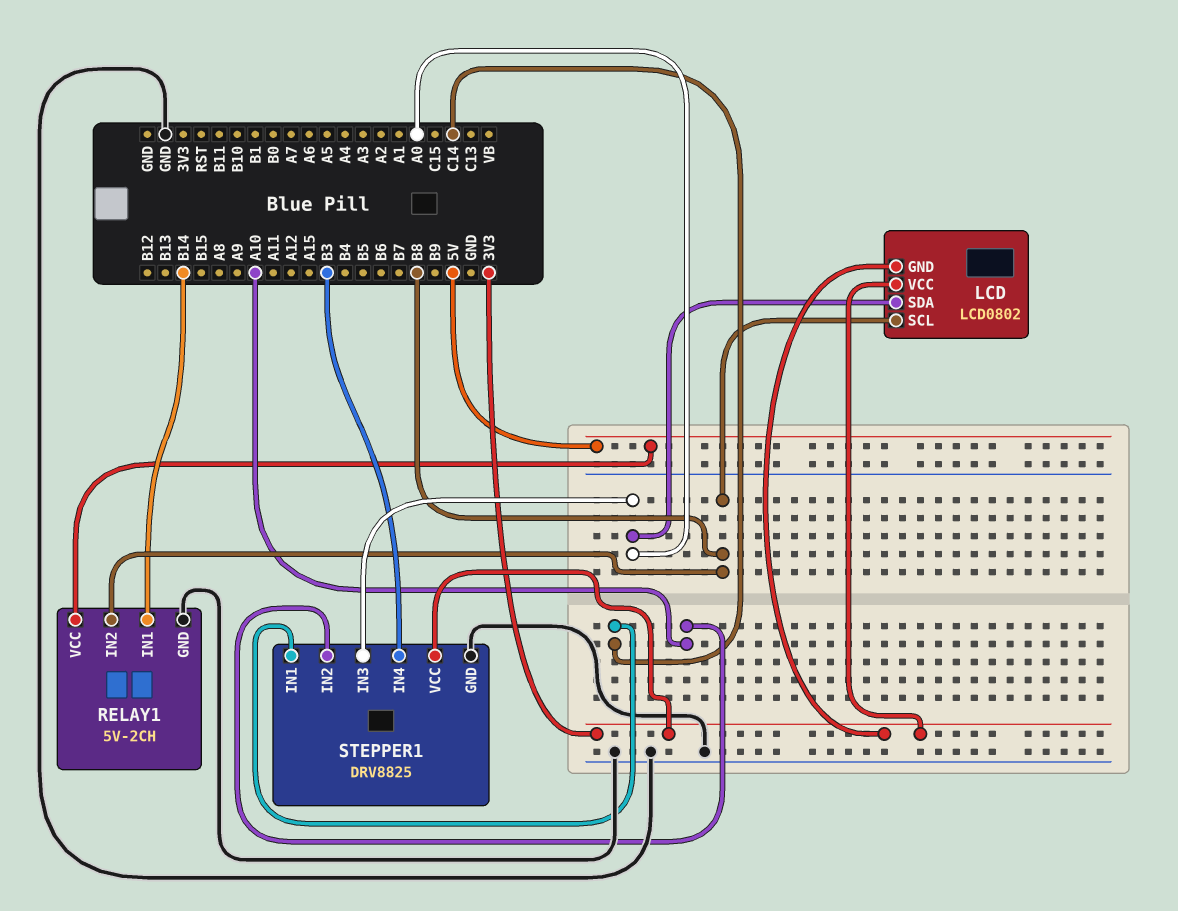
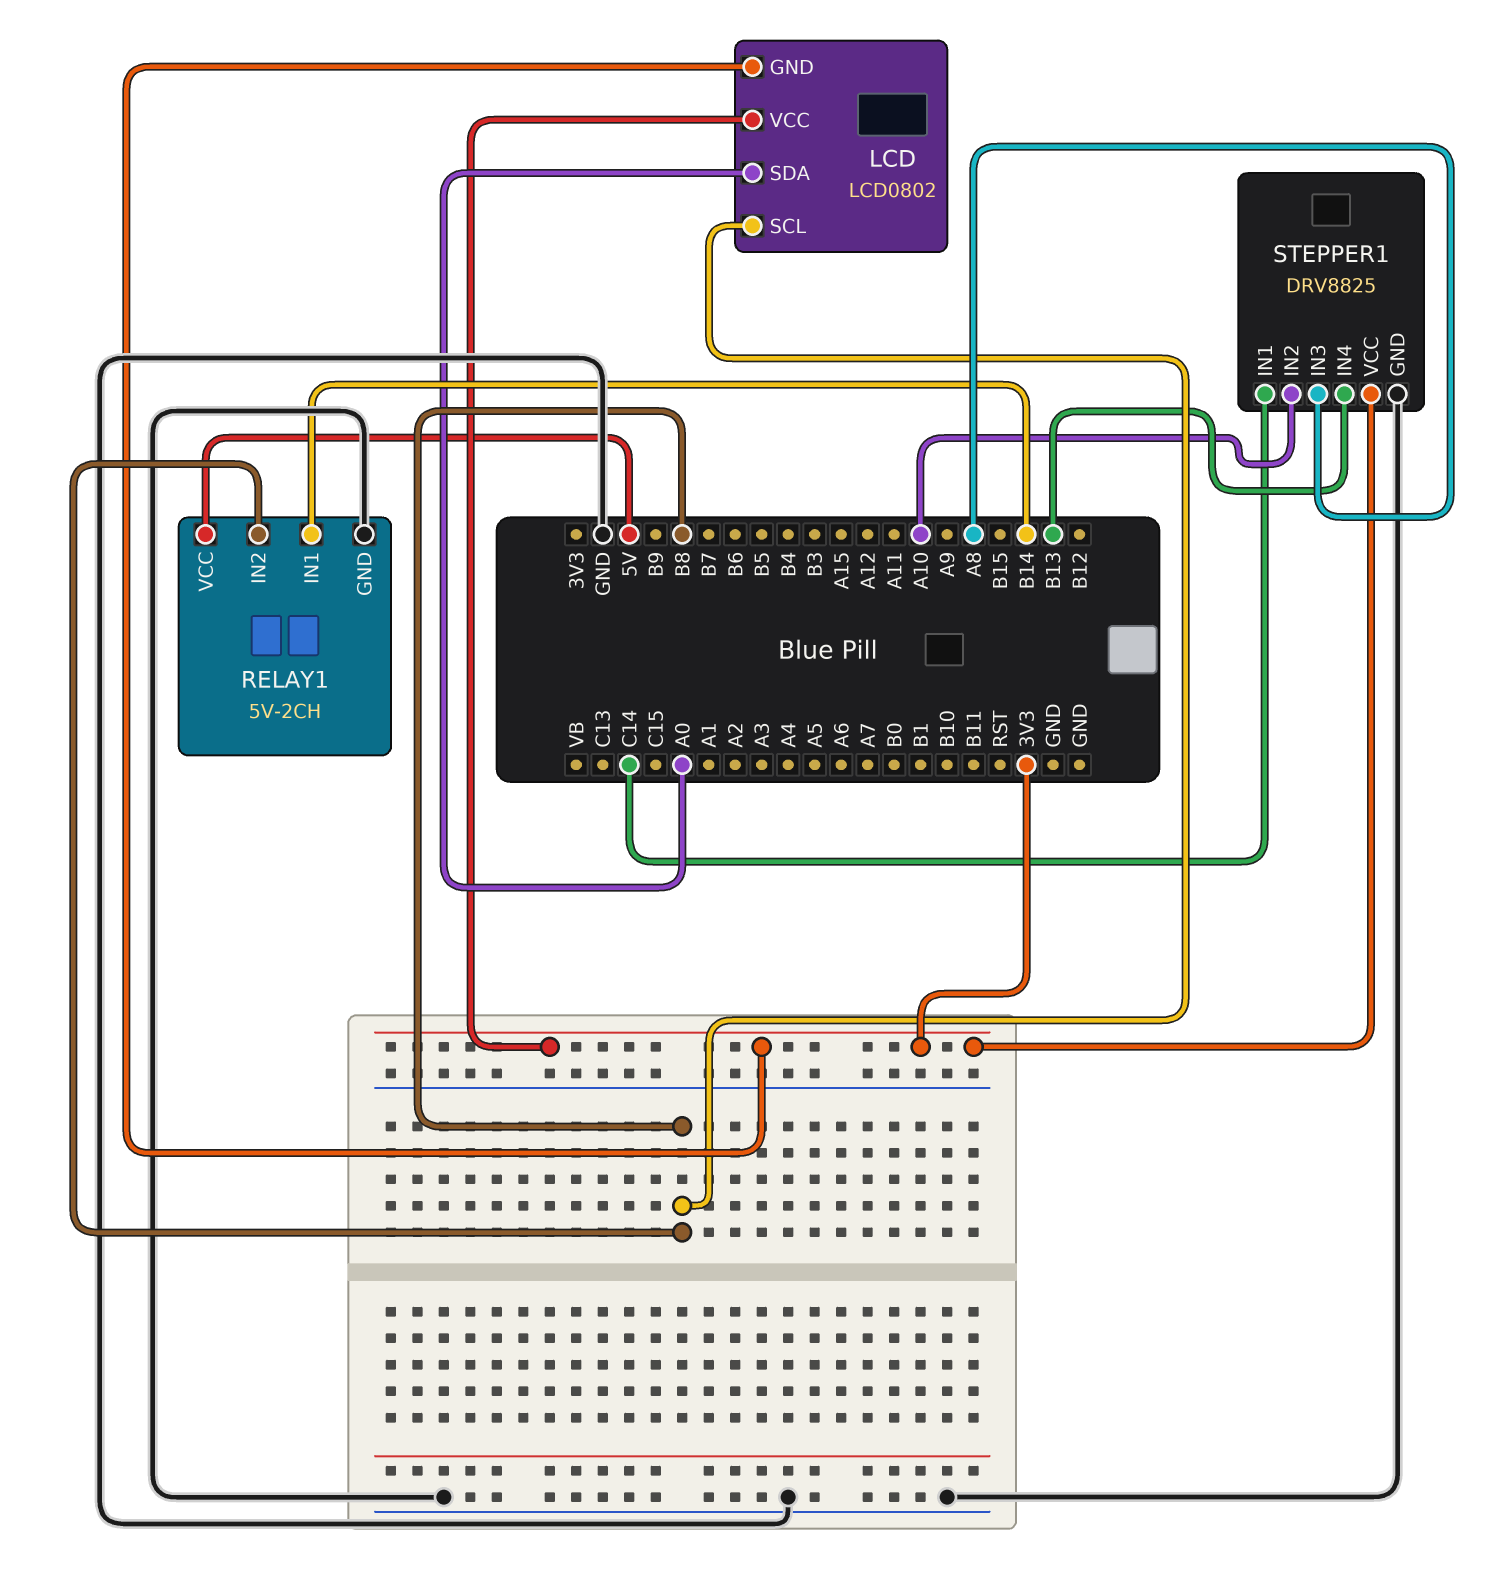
STEPPER1 pin IN3: A0 -> A8
STEPPER1 pin IN4: B3 -> B13

